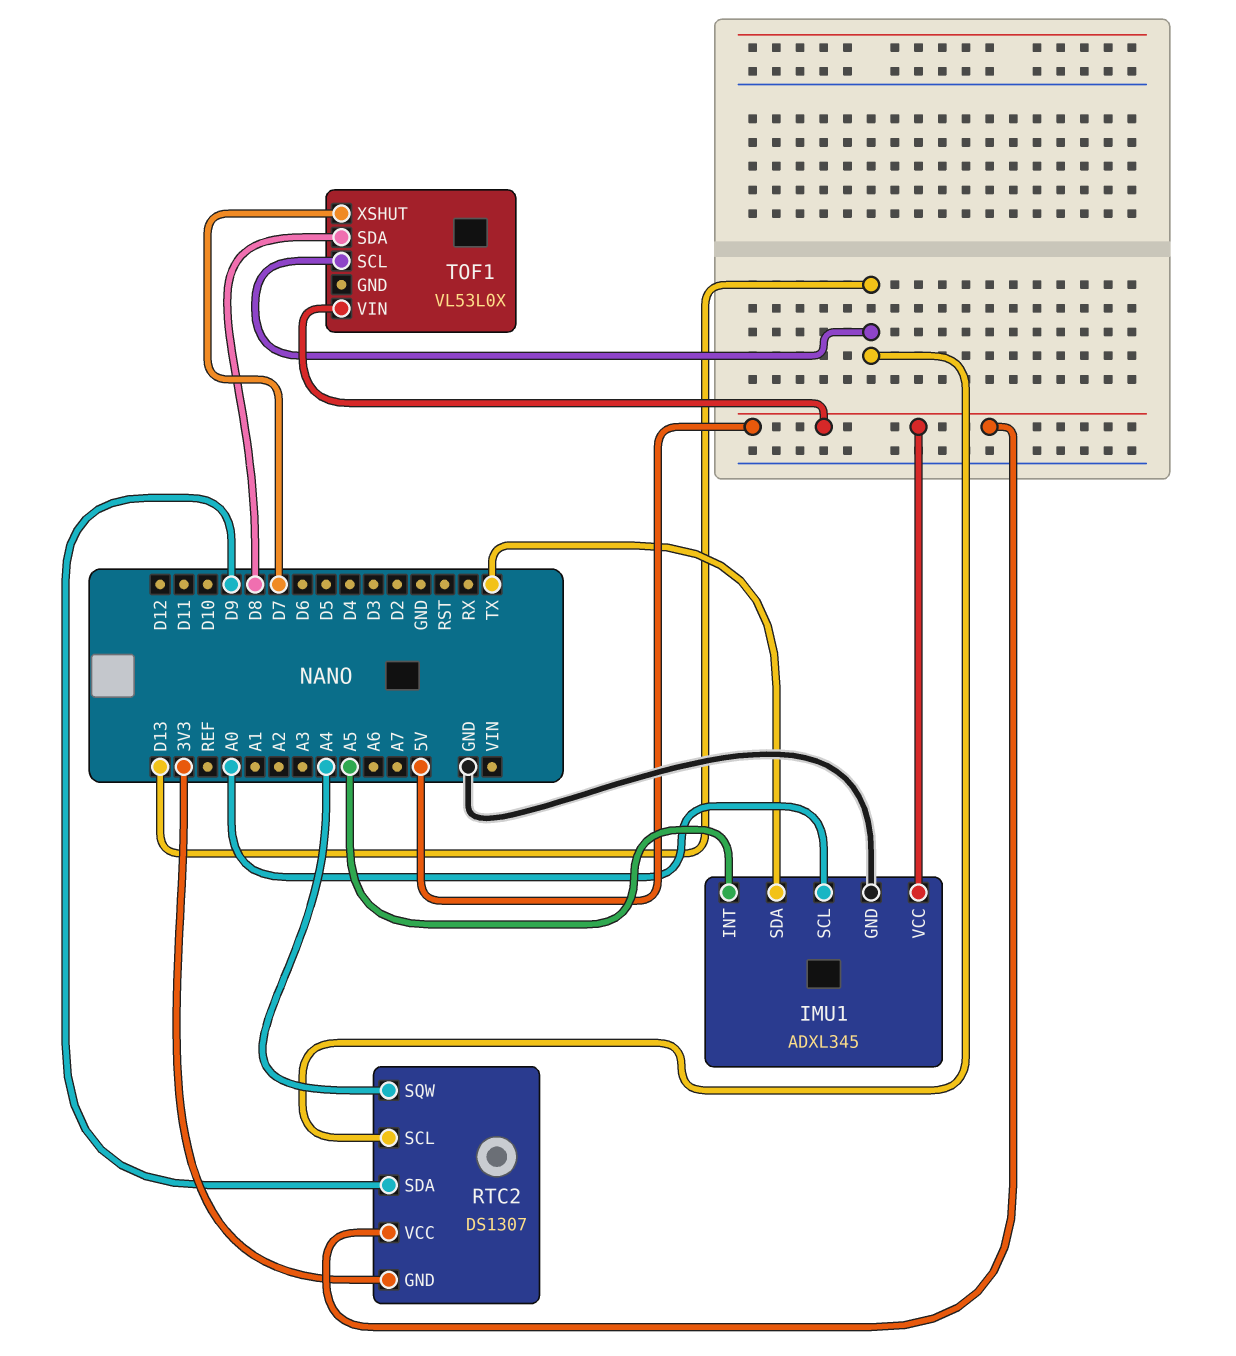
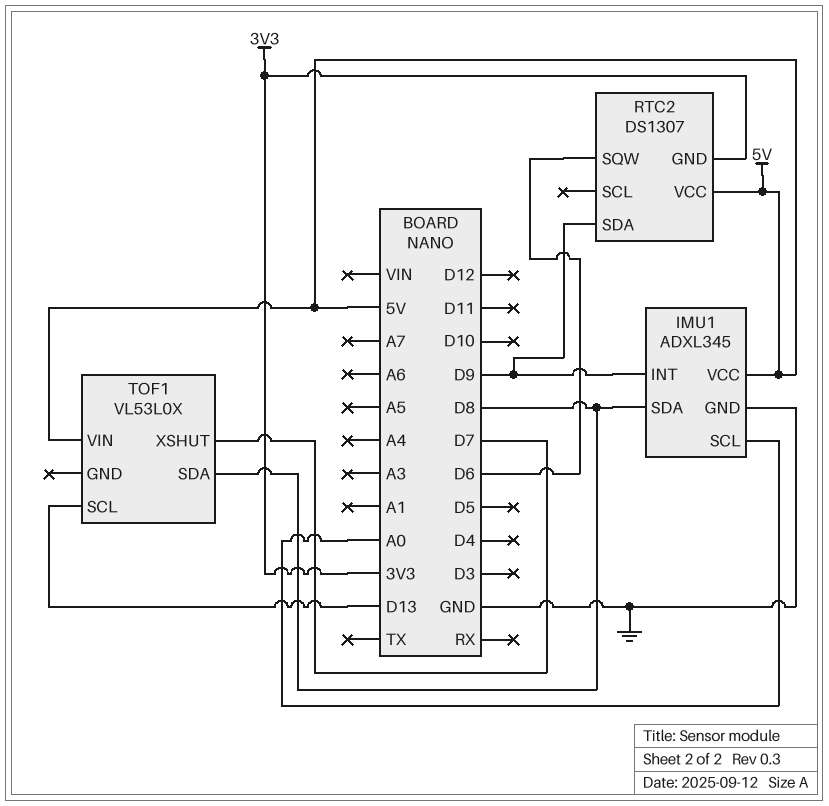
IMU1 pin INT: A5 -> D9
IMU1 pin SDA: TX -> D8
RTC2 pin SCL: D13 -> none
RTC2 pin SQW: A4 -> D6

